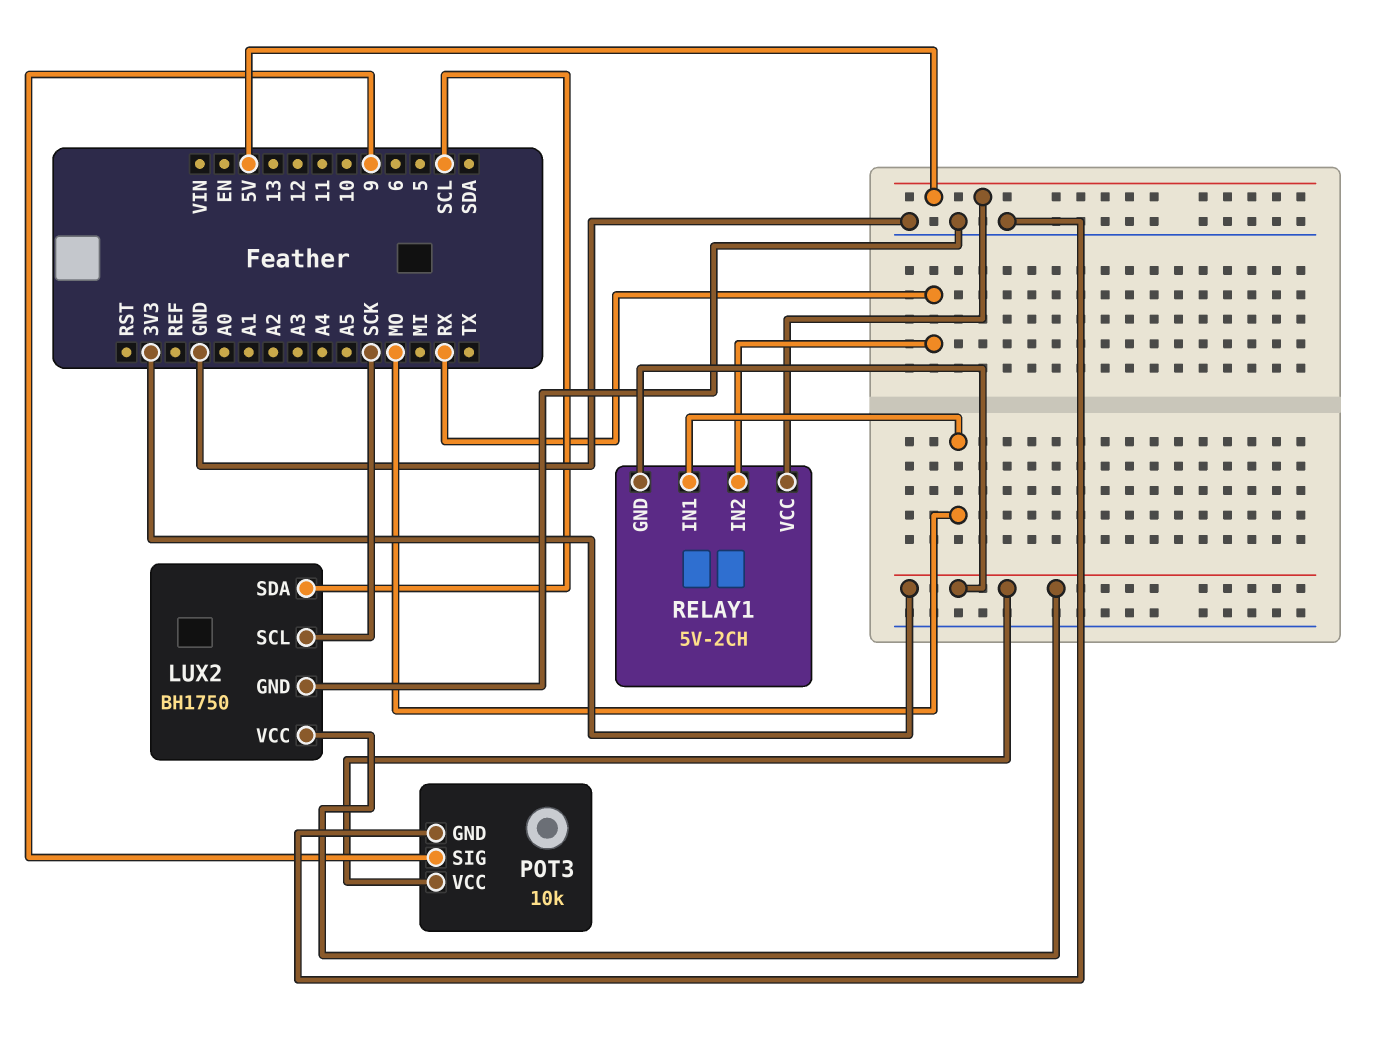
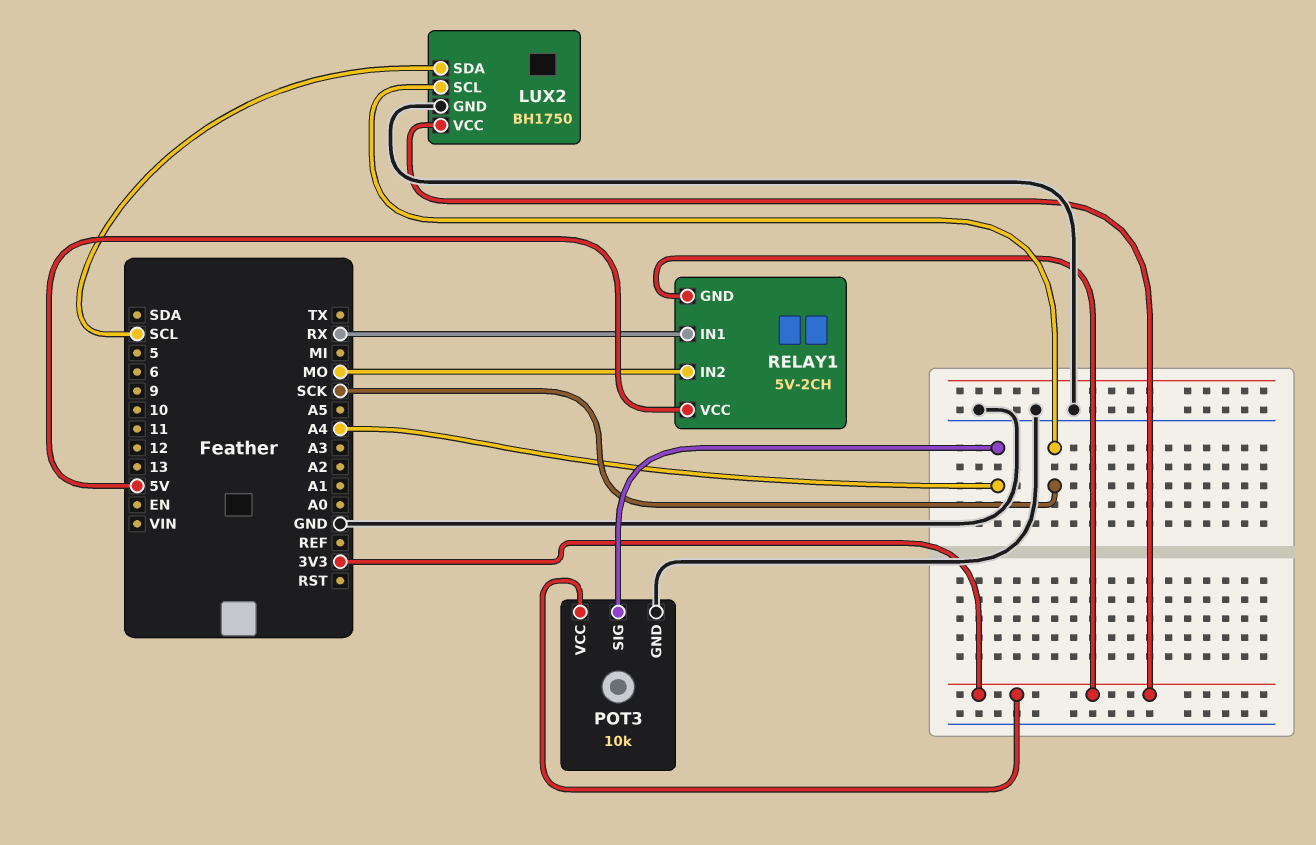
POT3 pin SIG: 9 -> A4
RELAY1 pin IN1: MO -> RX
RELAY1 pin IN2: RX -> MO

